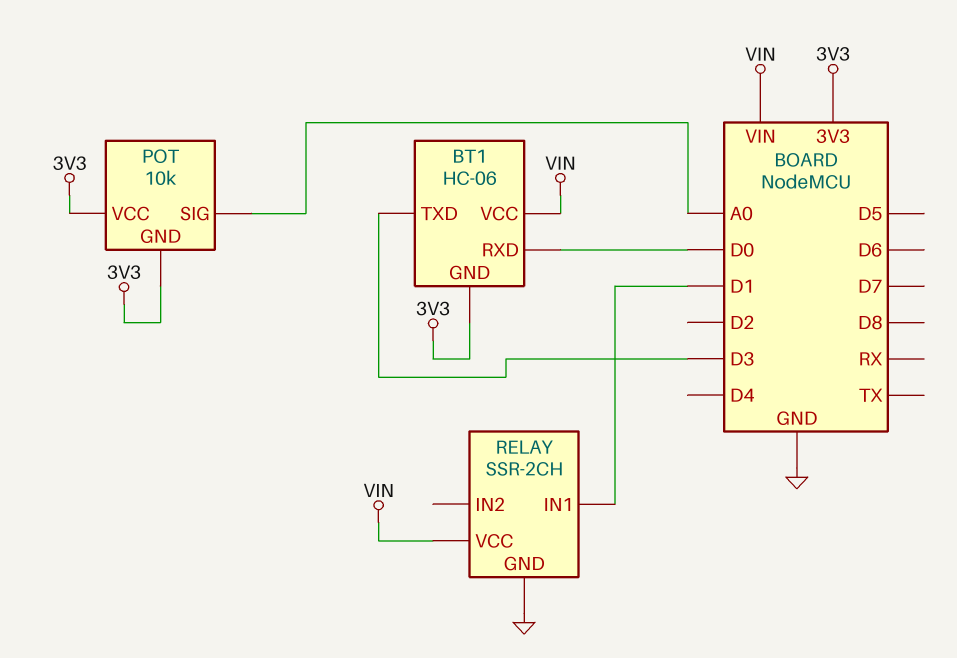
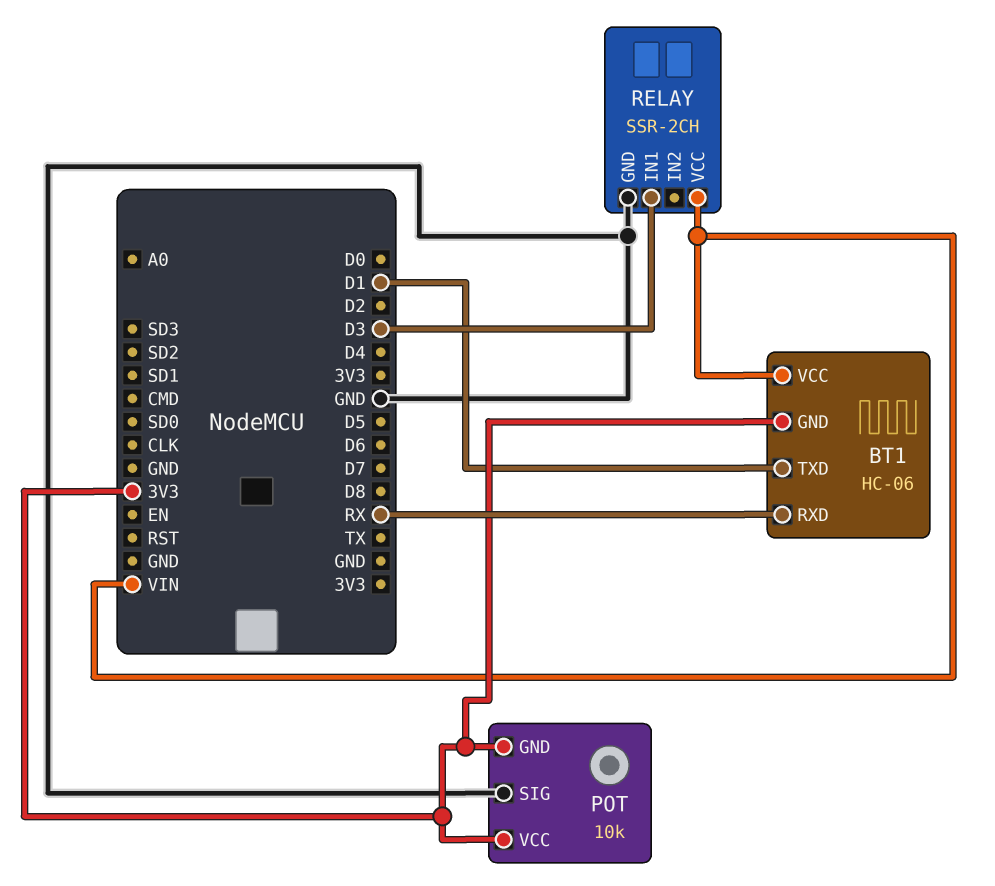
BT1 pin RXD: D0 -> RX
BT1 pin TXD: D3 -> D1
POT pin SIG: A0 -> GND
RELAY pin IN1: D1 -> D3

